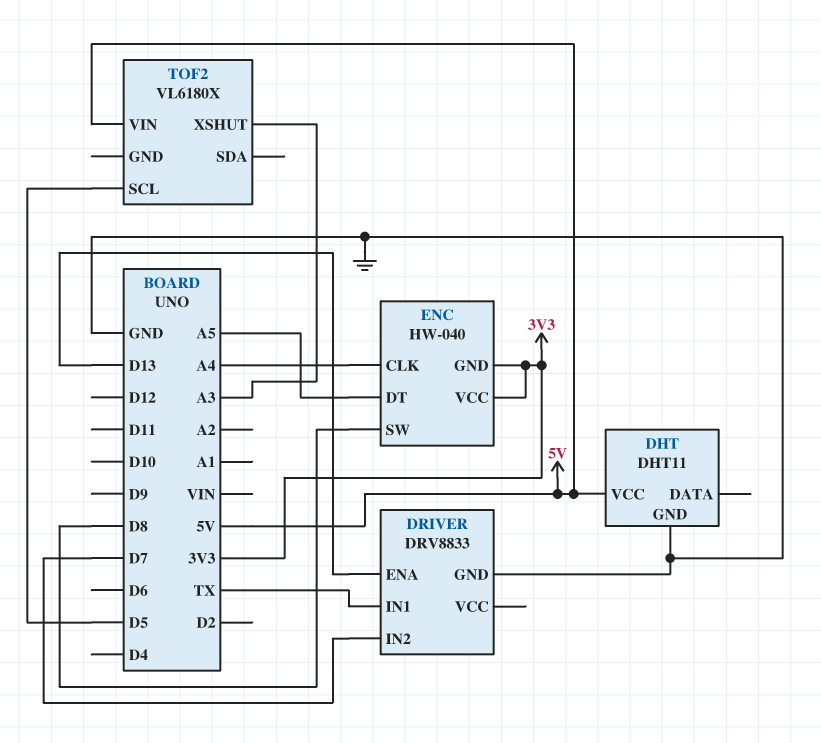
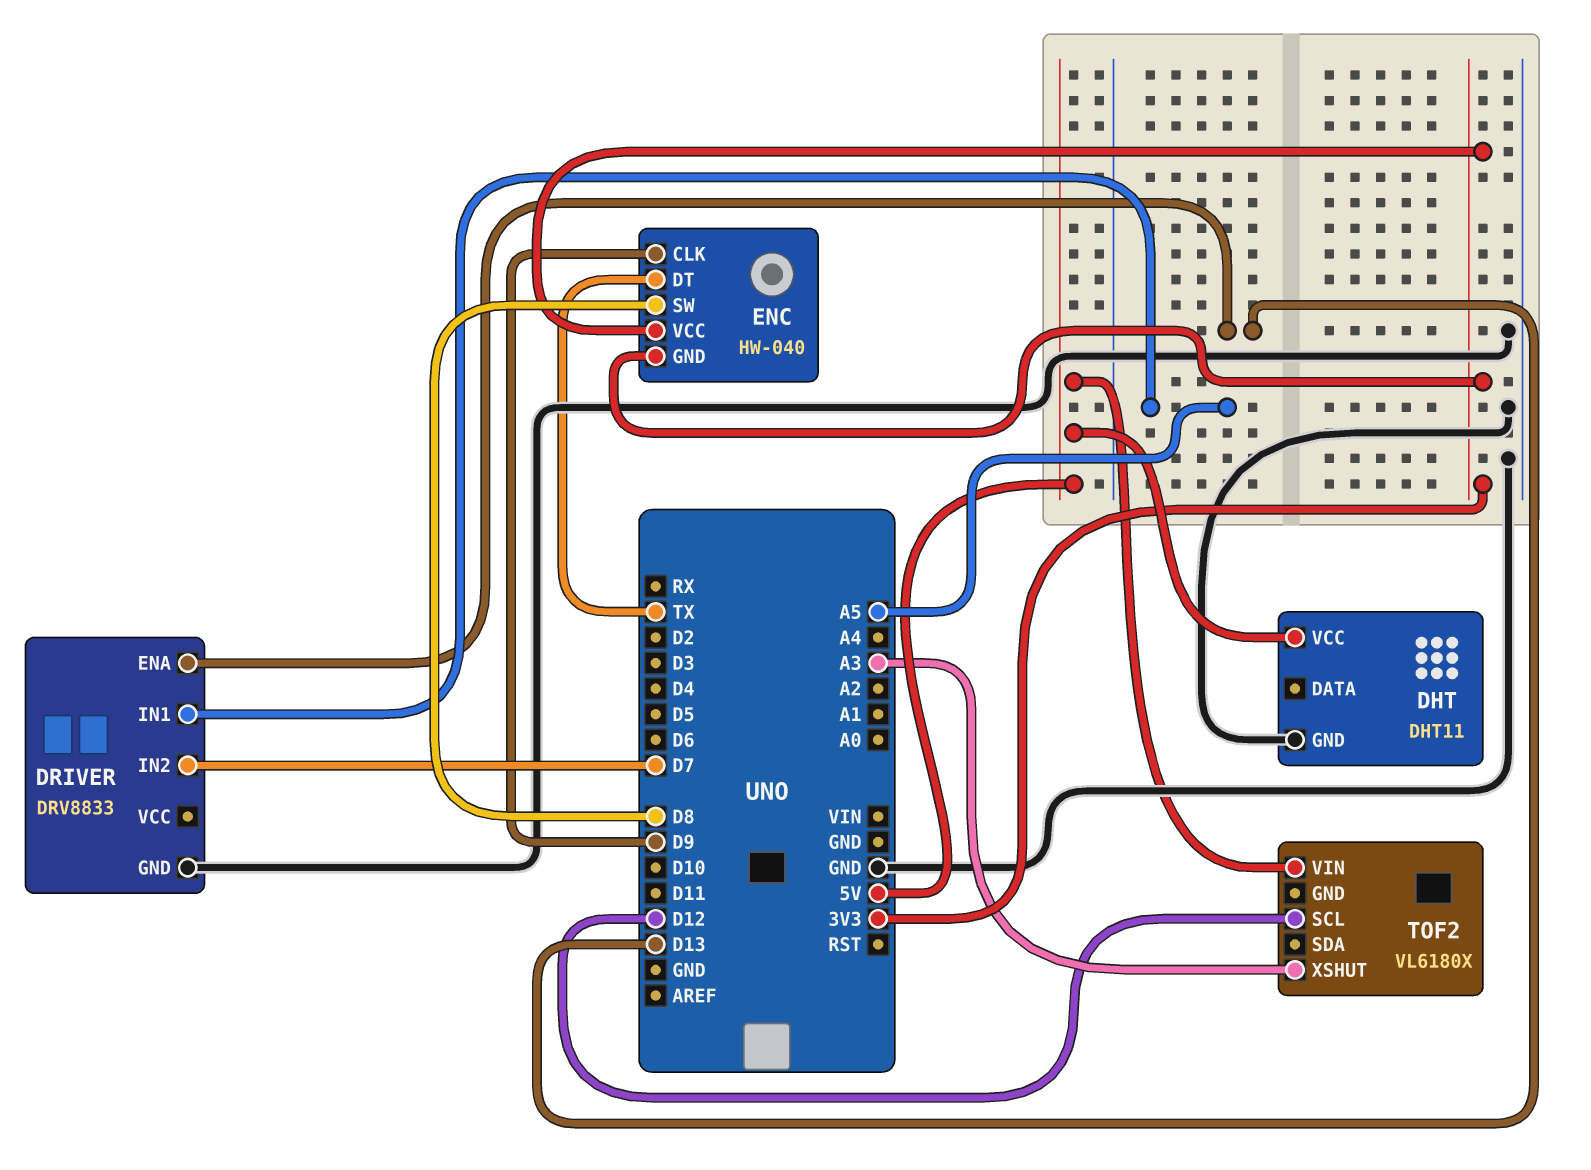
DRIVER pin IN1: TX -> A5
ENC pin CLK: A4 -> D9
ENC pin DT: A5 -> TX
TOF2 pin SCL: D5 -> D12

